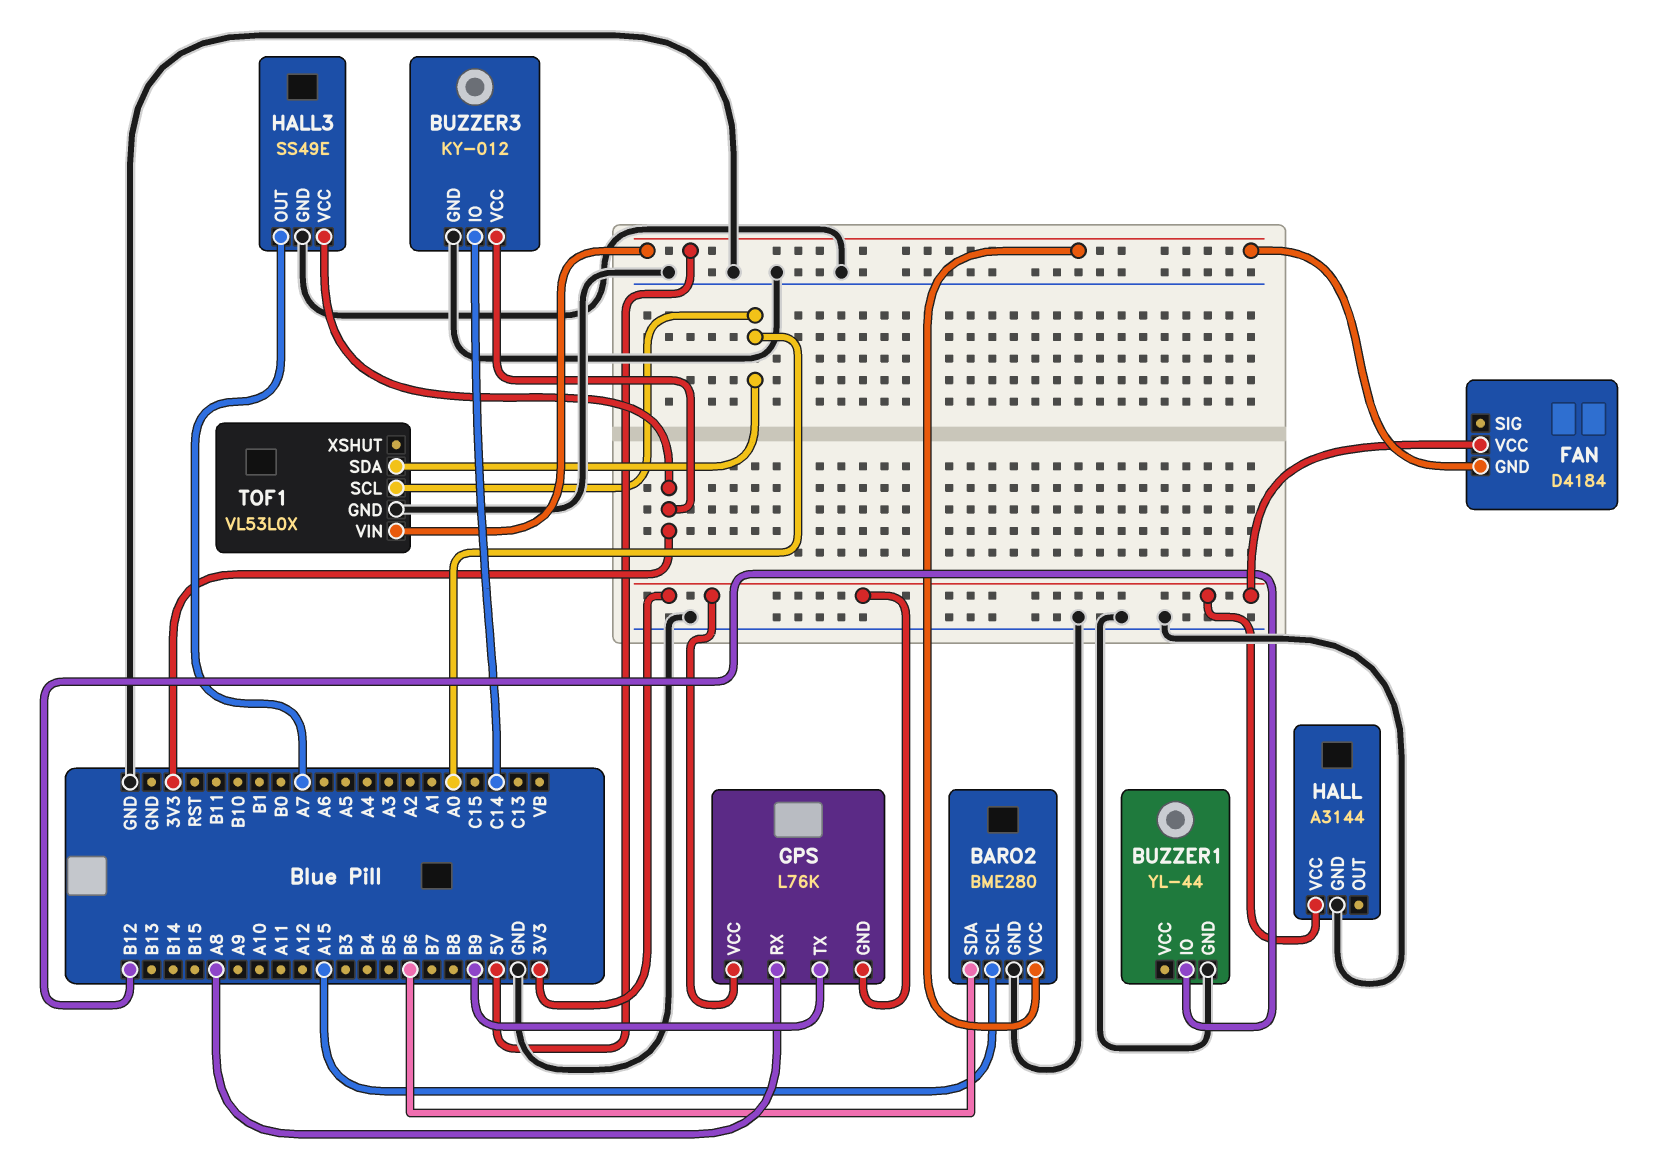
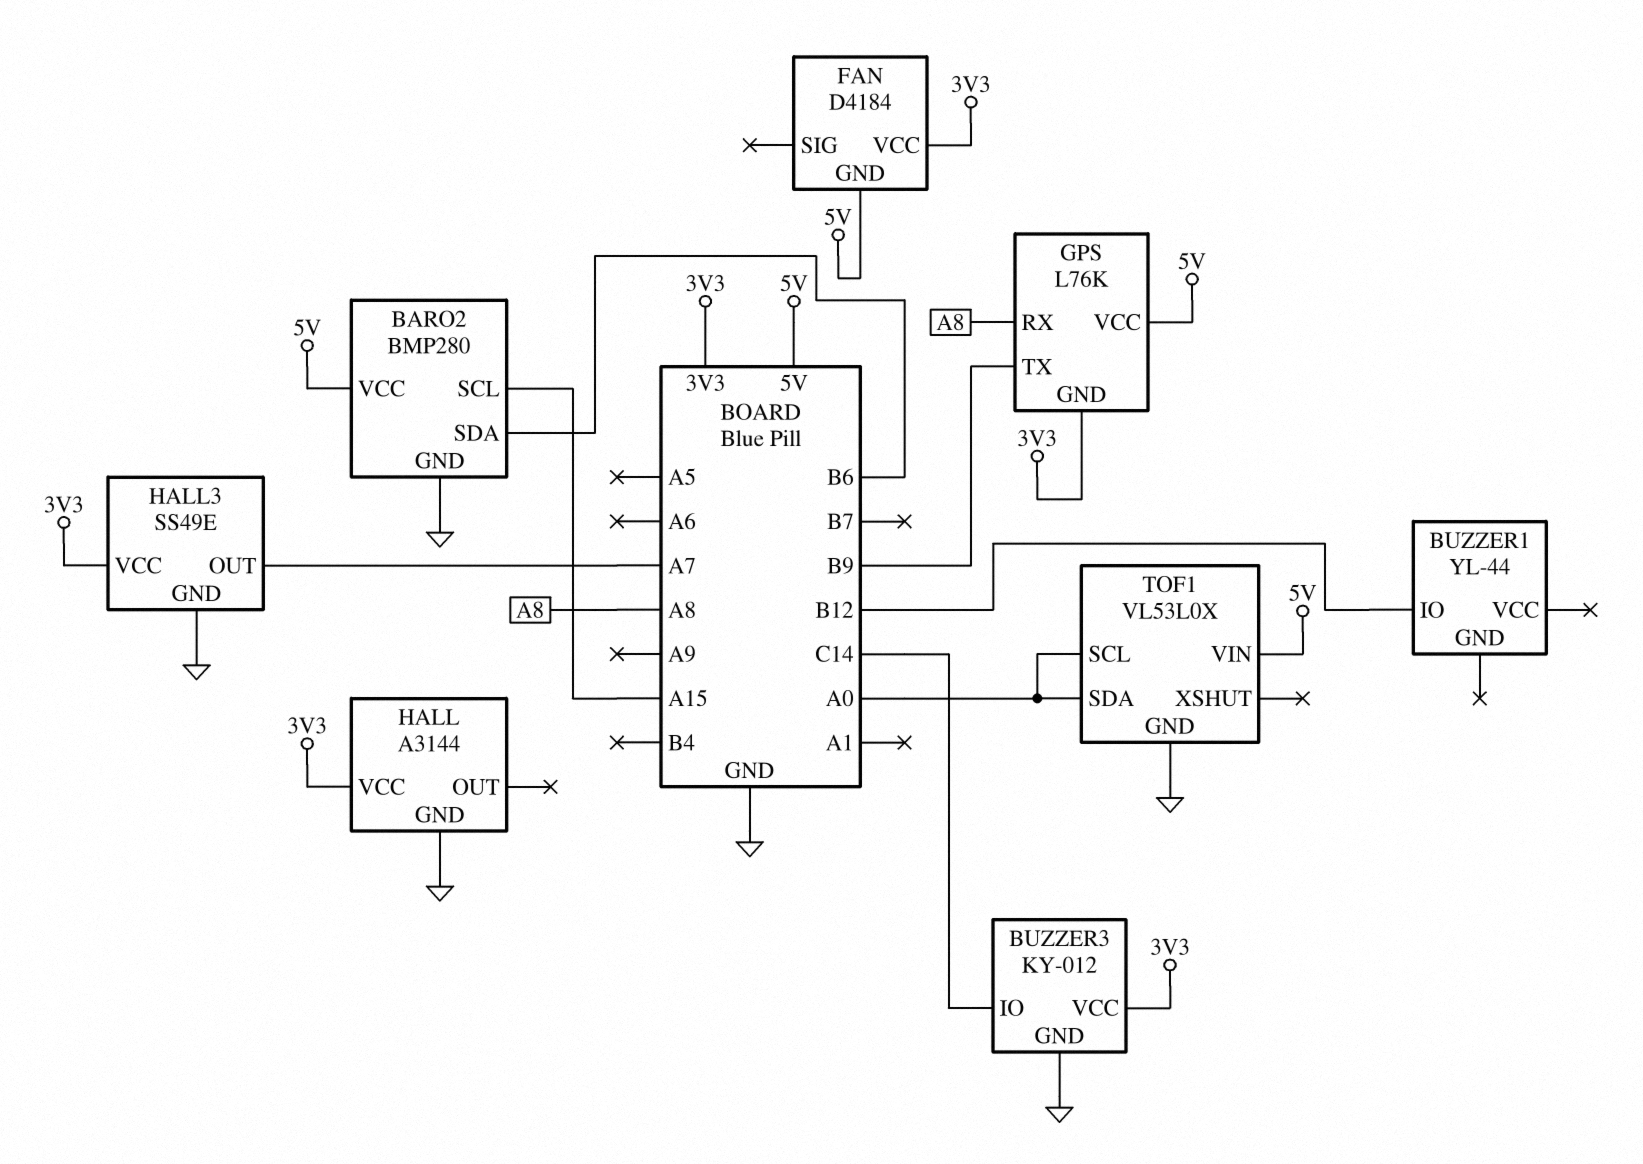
BARO2: BME280 -> BMP280
BUZZER1 pin GND: GND -> none
GPS pin VCC: 3V3 -> 5V

